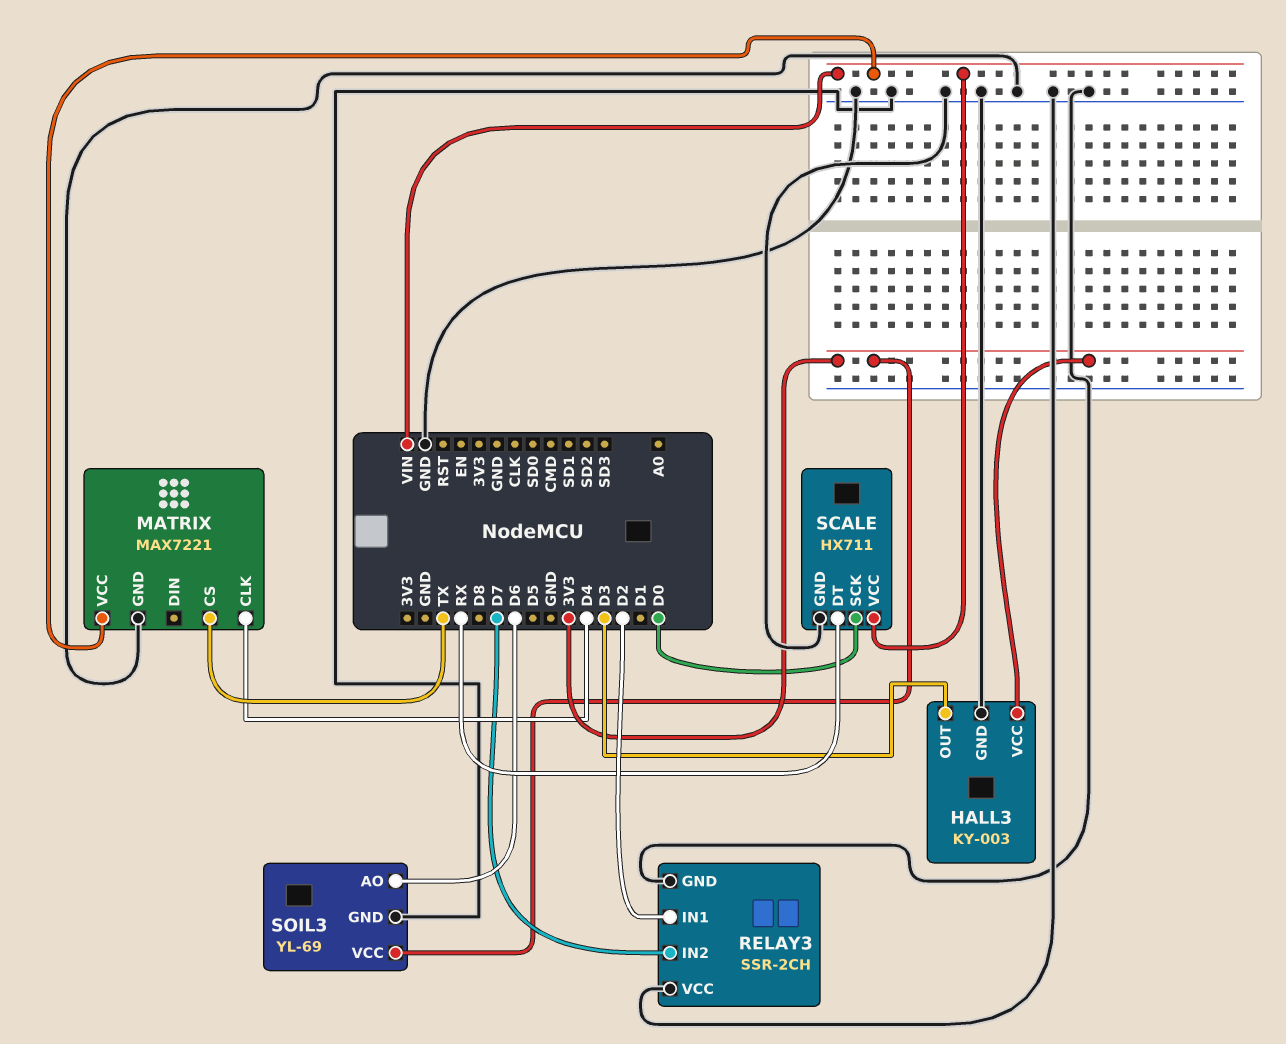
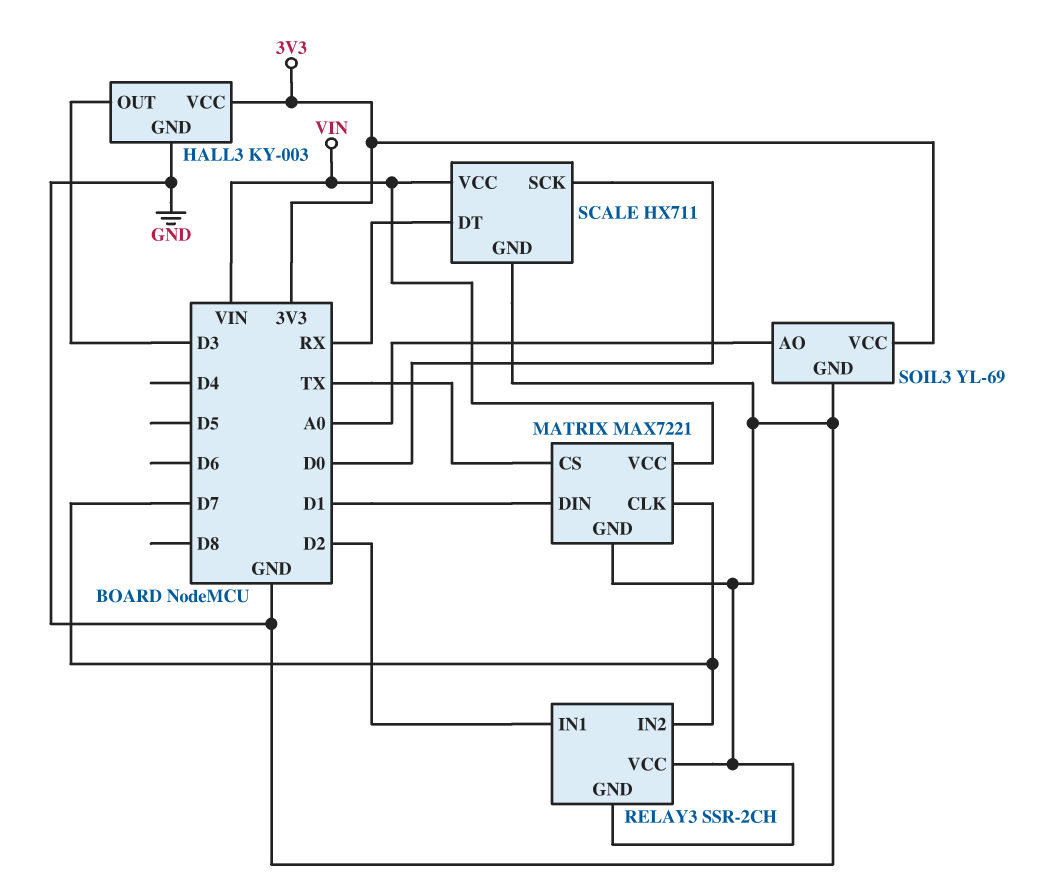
MATRIX pin CLK: D4 -> D7
MATRIX pin DIN: none -> D1
SOIL3 pin AO: D6 -> A0

